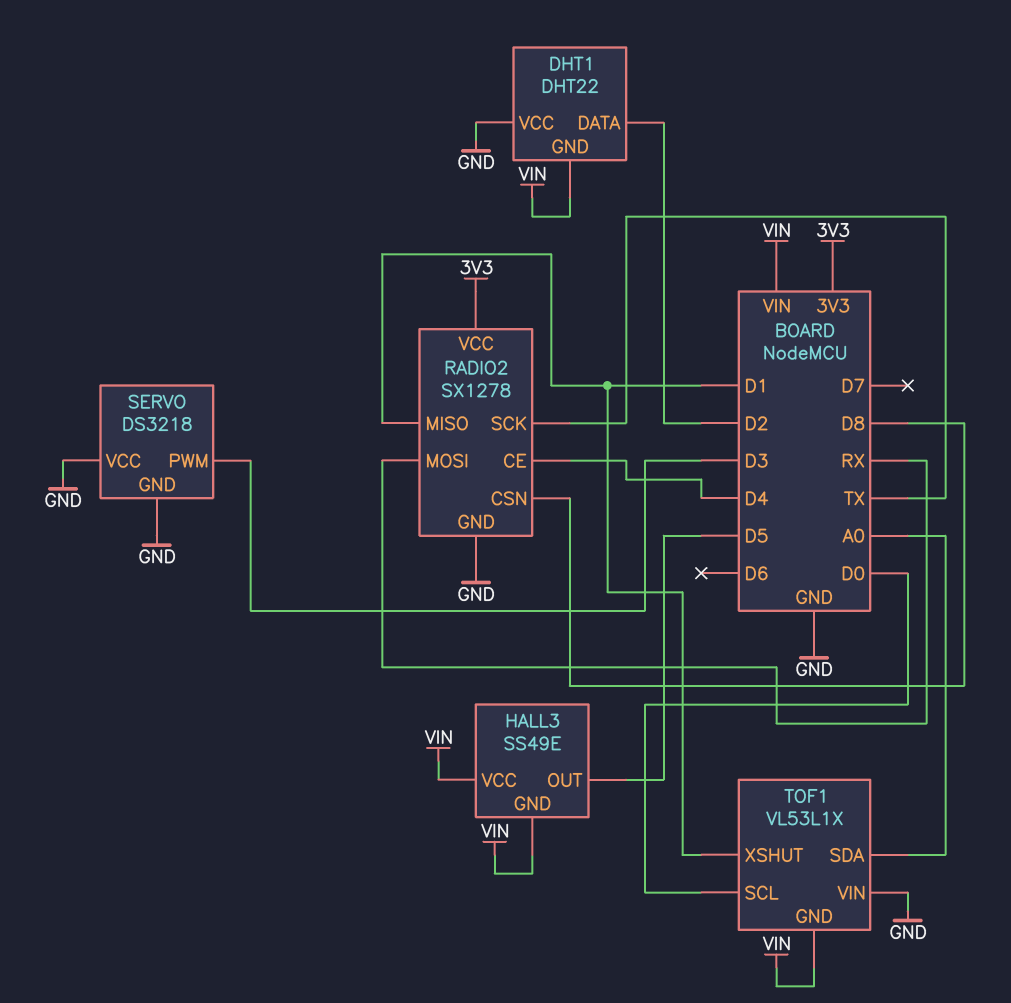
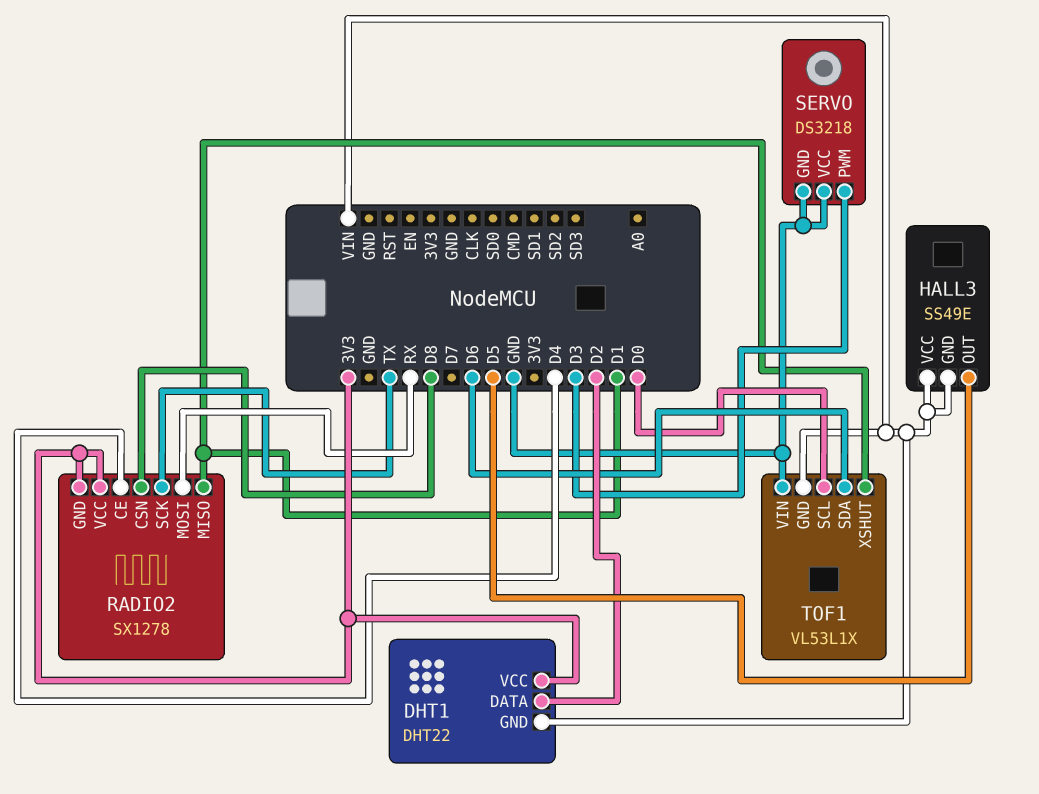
DHT1 pin VCC: GND -> 3V3
RADIO2 pin GND: GND -> 3V3
TOF1 pin SDA: A0 -> D6

